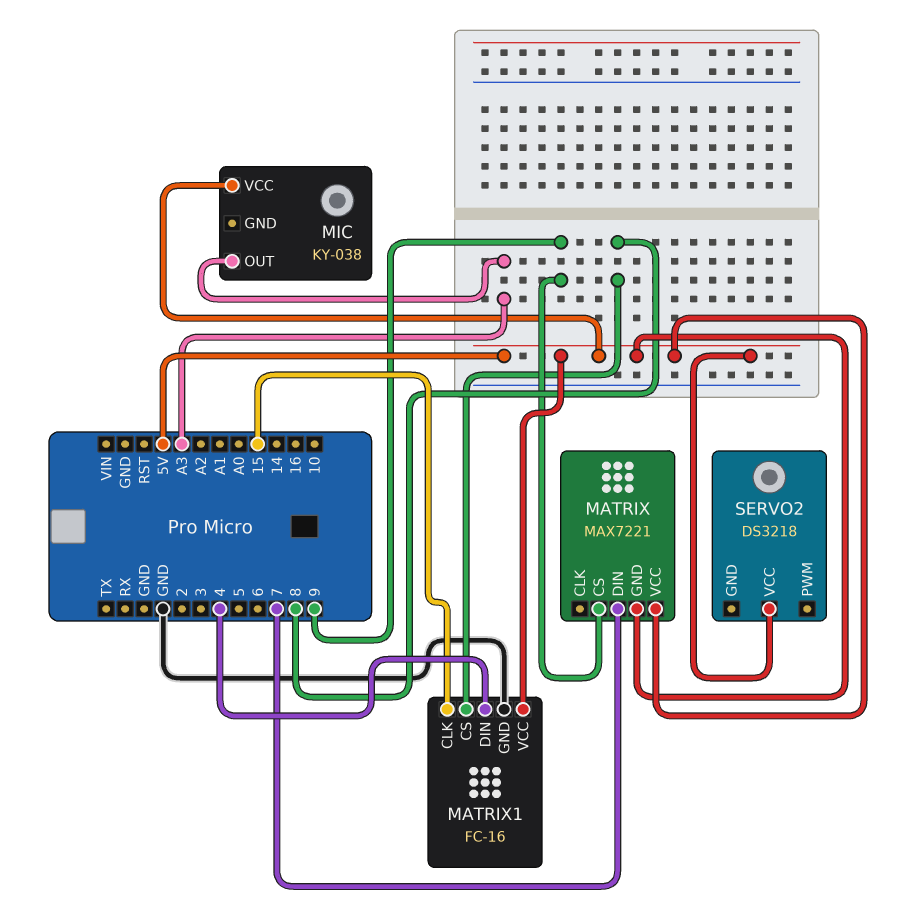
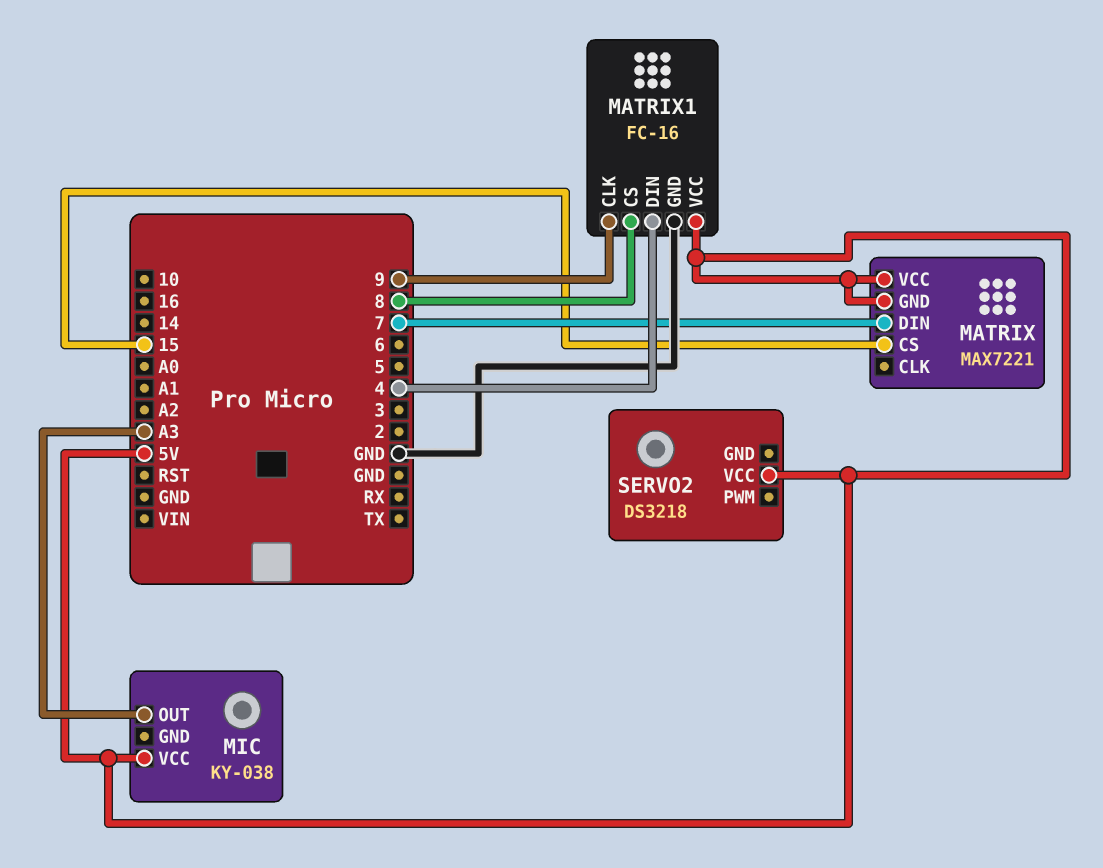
MATRIX pin CS: 9 -> 15
MATRIX1 pin CLK: 15 -> 9

